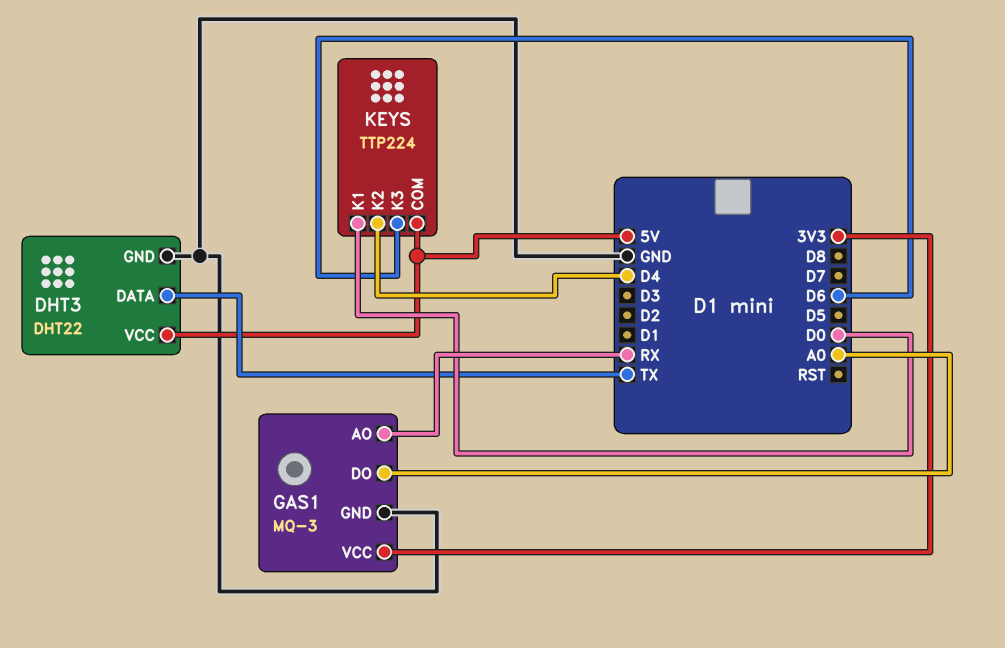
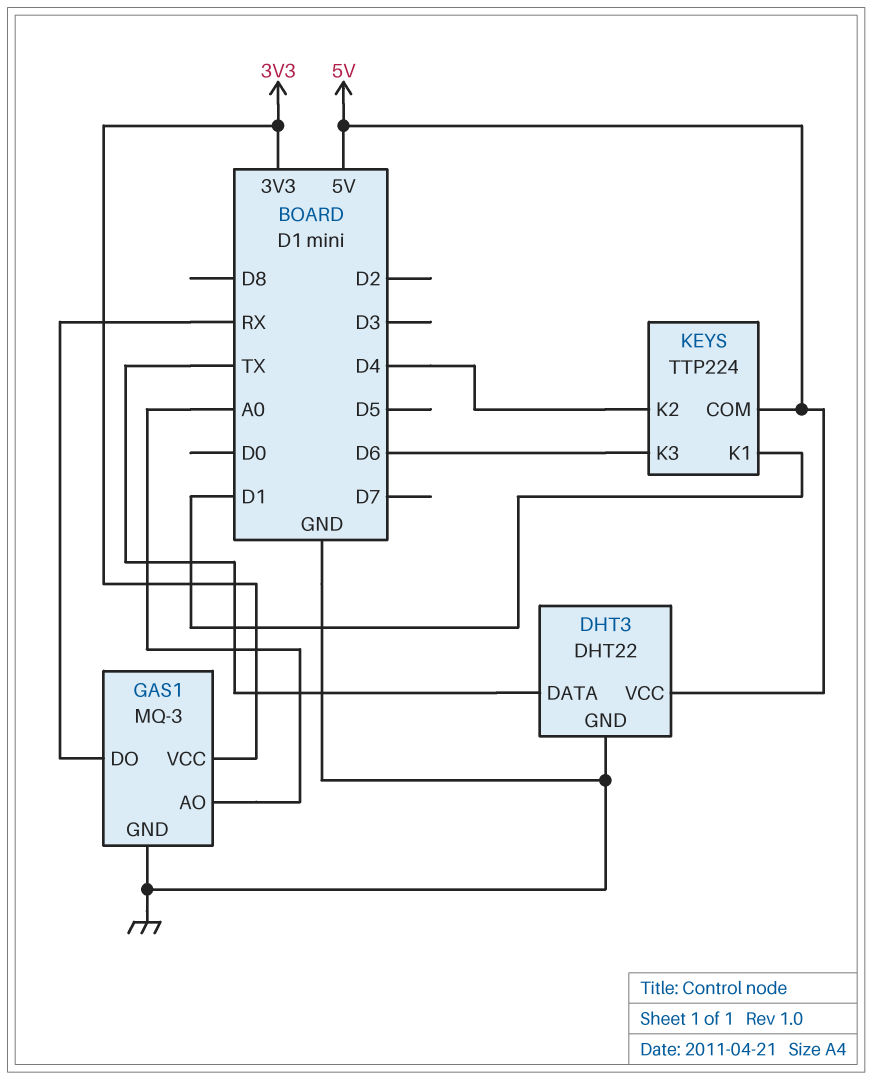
GAS1 pin AO: RX -> A0
GAS1 pin DO: A0 -> RX
KEYS pin K1: D0 -> D1

